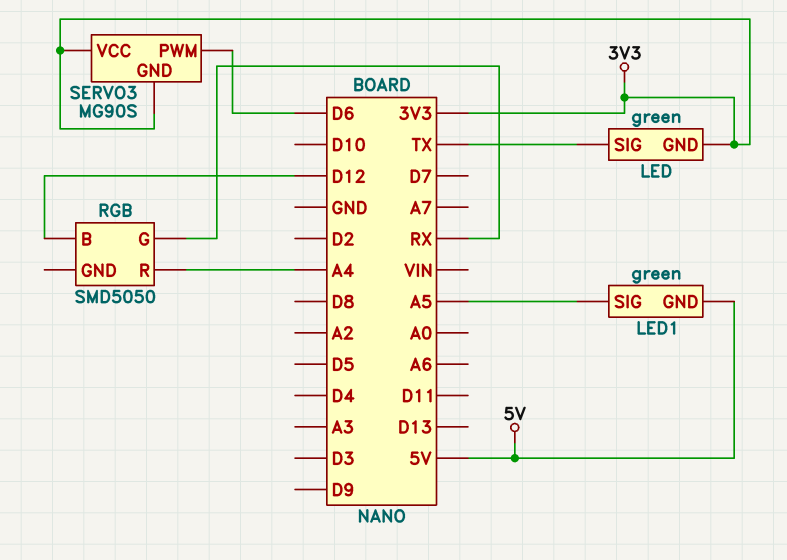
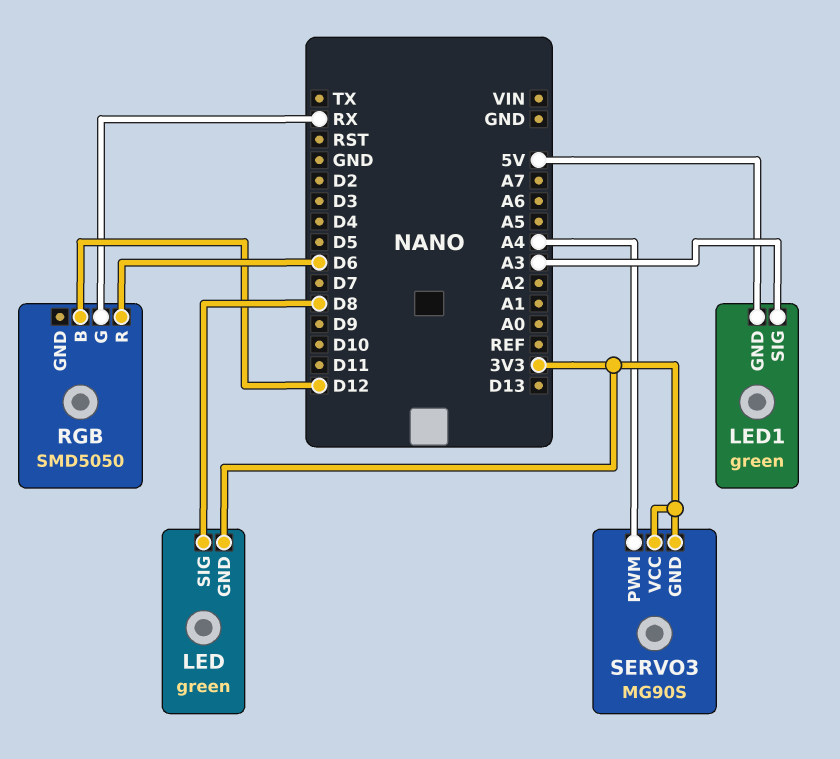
LED pin SIG: TX -> D8
LED1 pin SIG: A5 -> A3
RGB pin R: A4 -> D6
SERVO3 pin PWM: D6 -> A4

